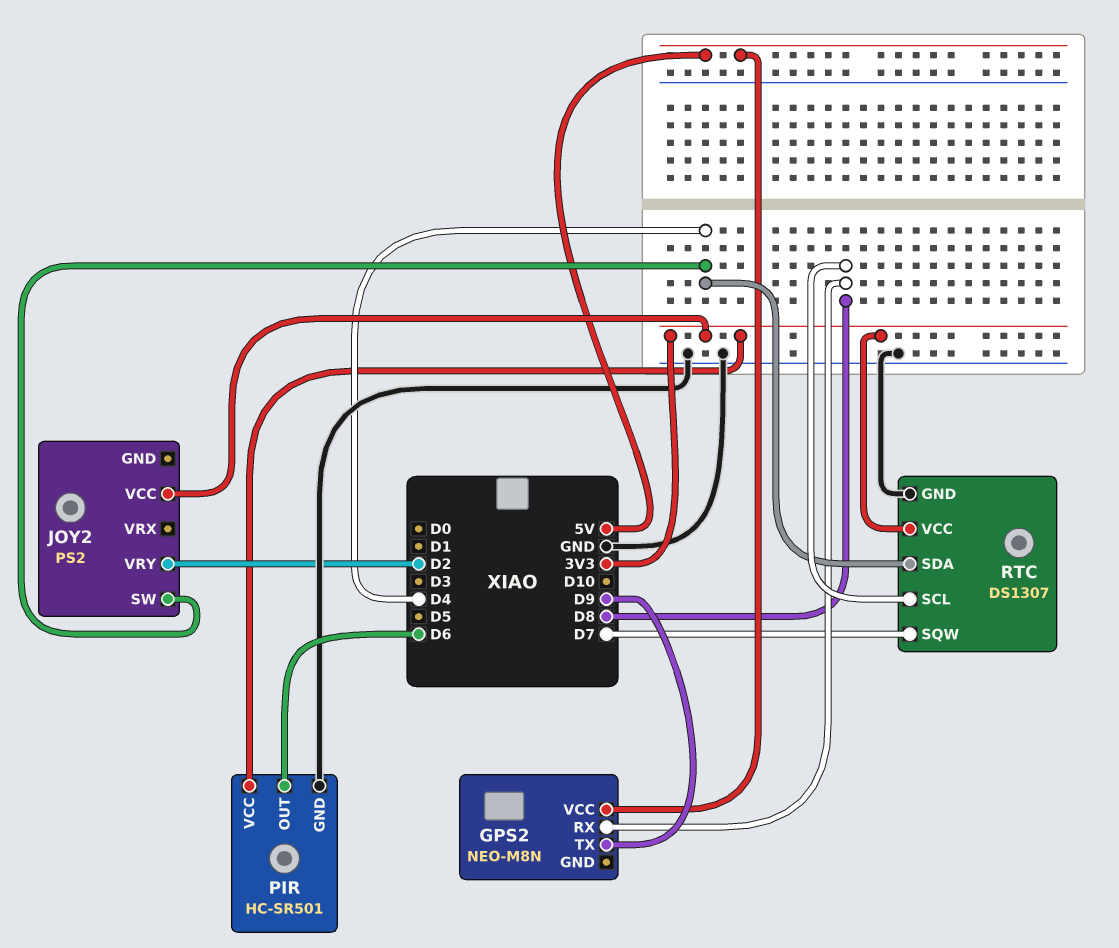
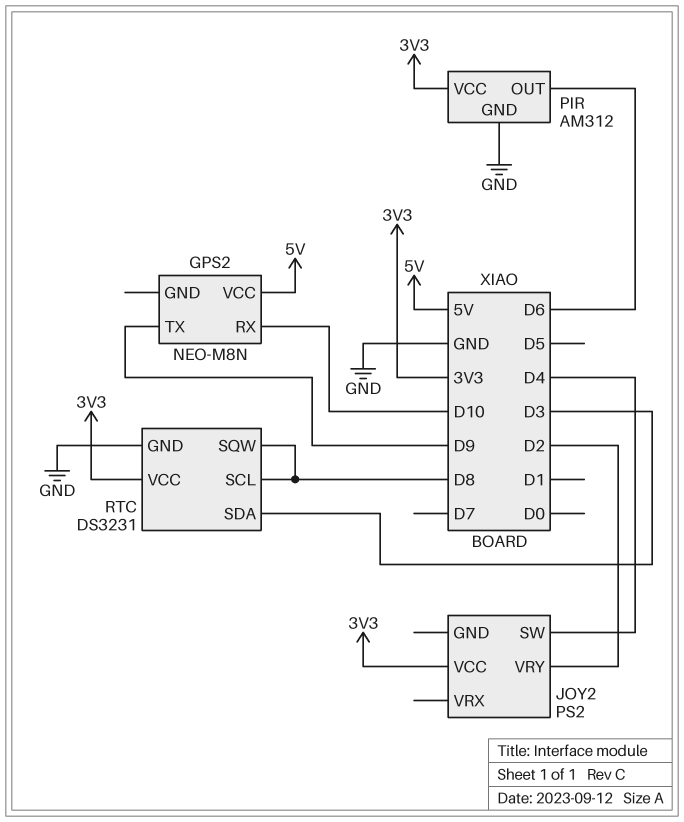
GPS2 pin RX: D8 -> D10
PIR: HC-SR501 -> AM312
RTC: DS1307 -> DS3231
RTC pin SDA: D4 -> D3
RTC pin SQW: D7 -> D8

